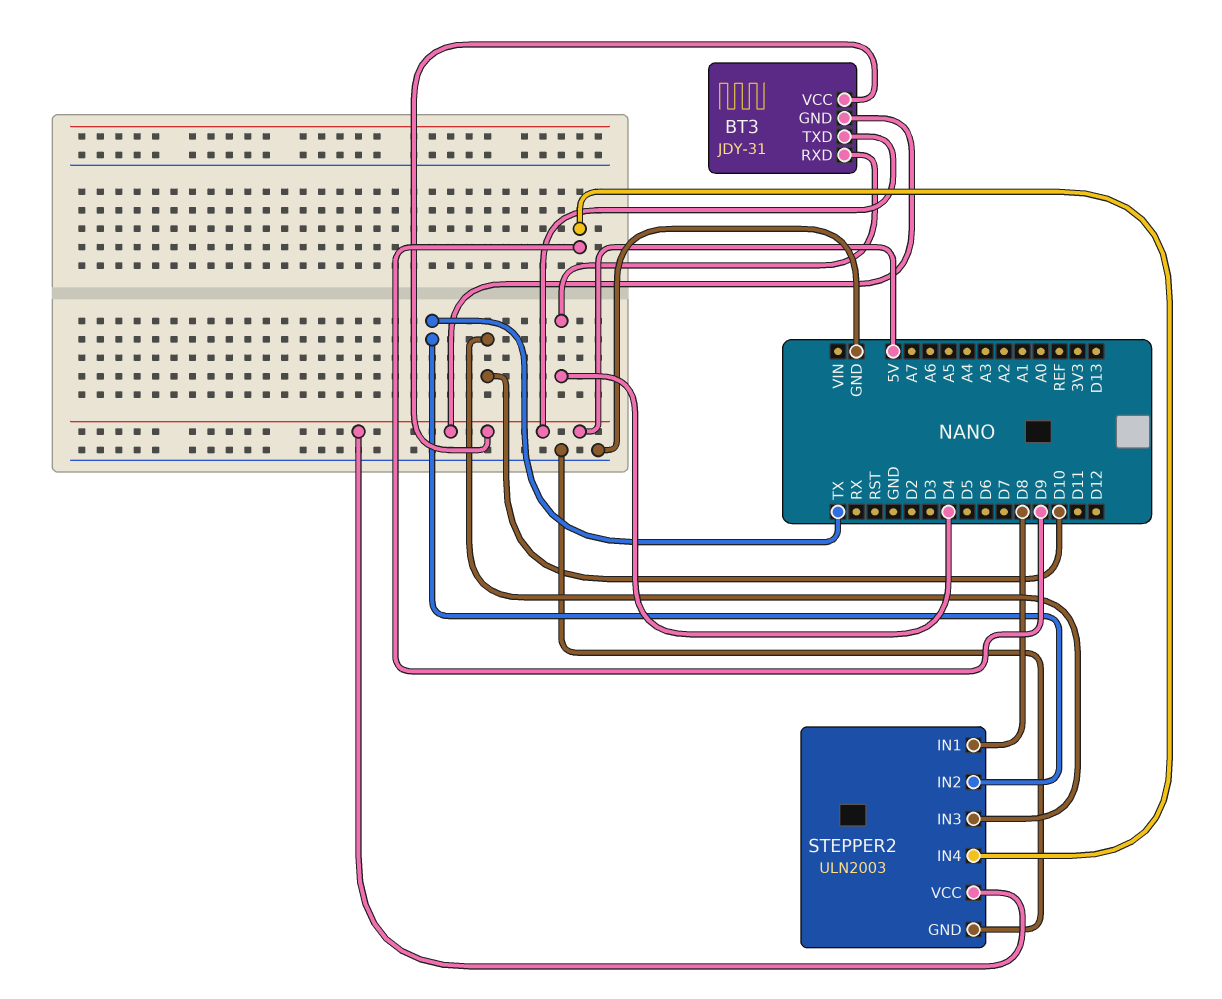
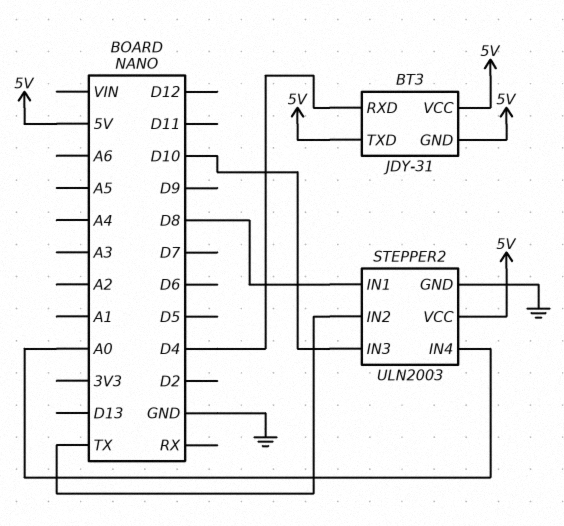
STEPPER2 pin IN4: D9 -> A0

